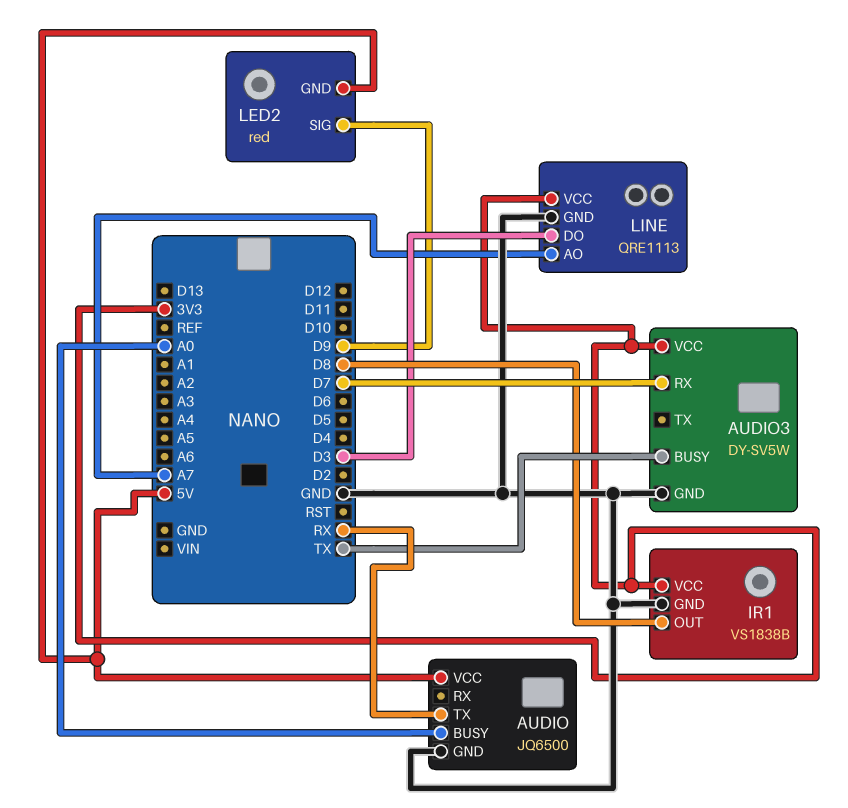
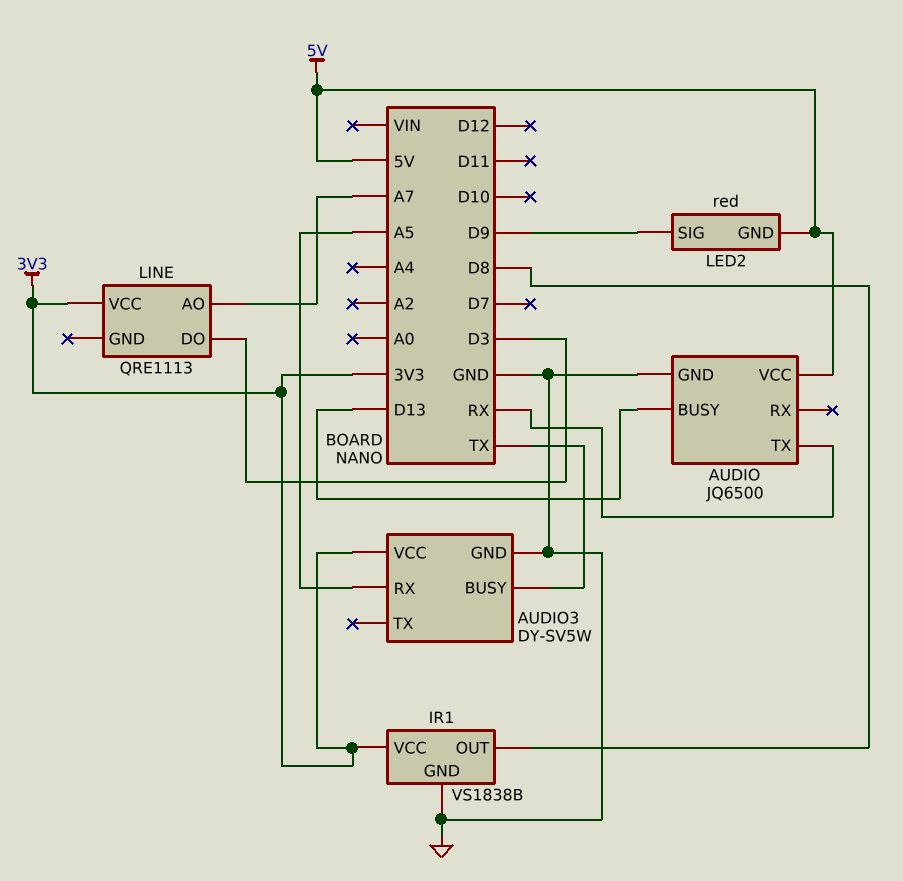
AUDIO pin BUSY: A0 -> D13
AUDIO3 pin RX: D7 -> A5
LINE pin GND: GND -> none

